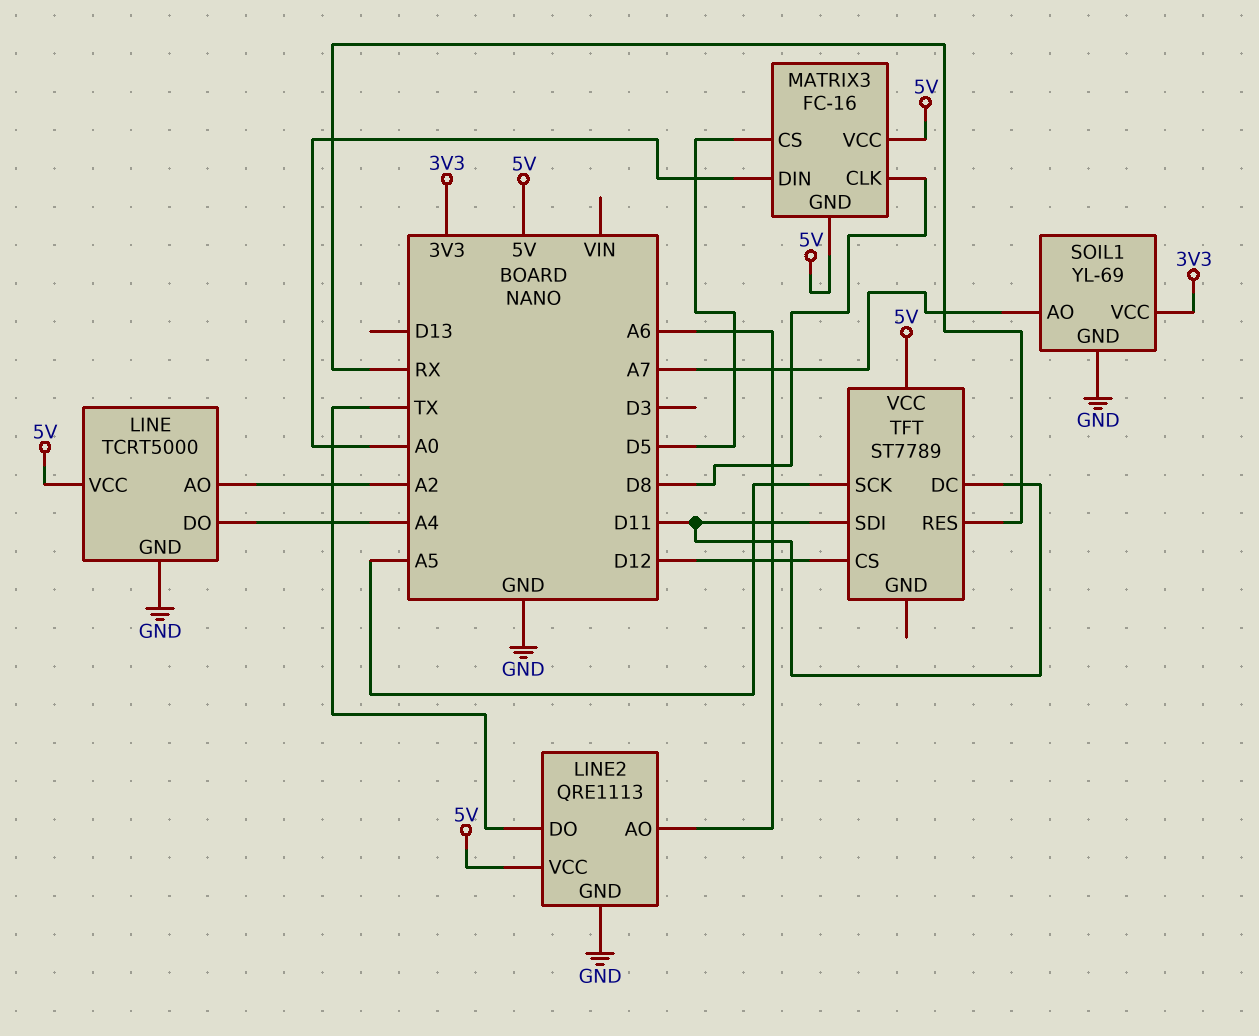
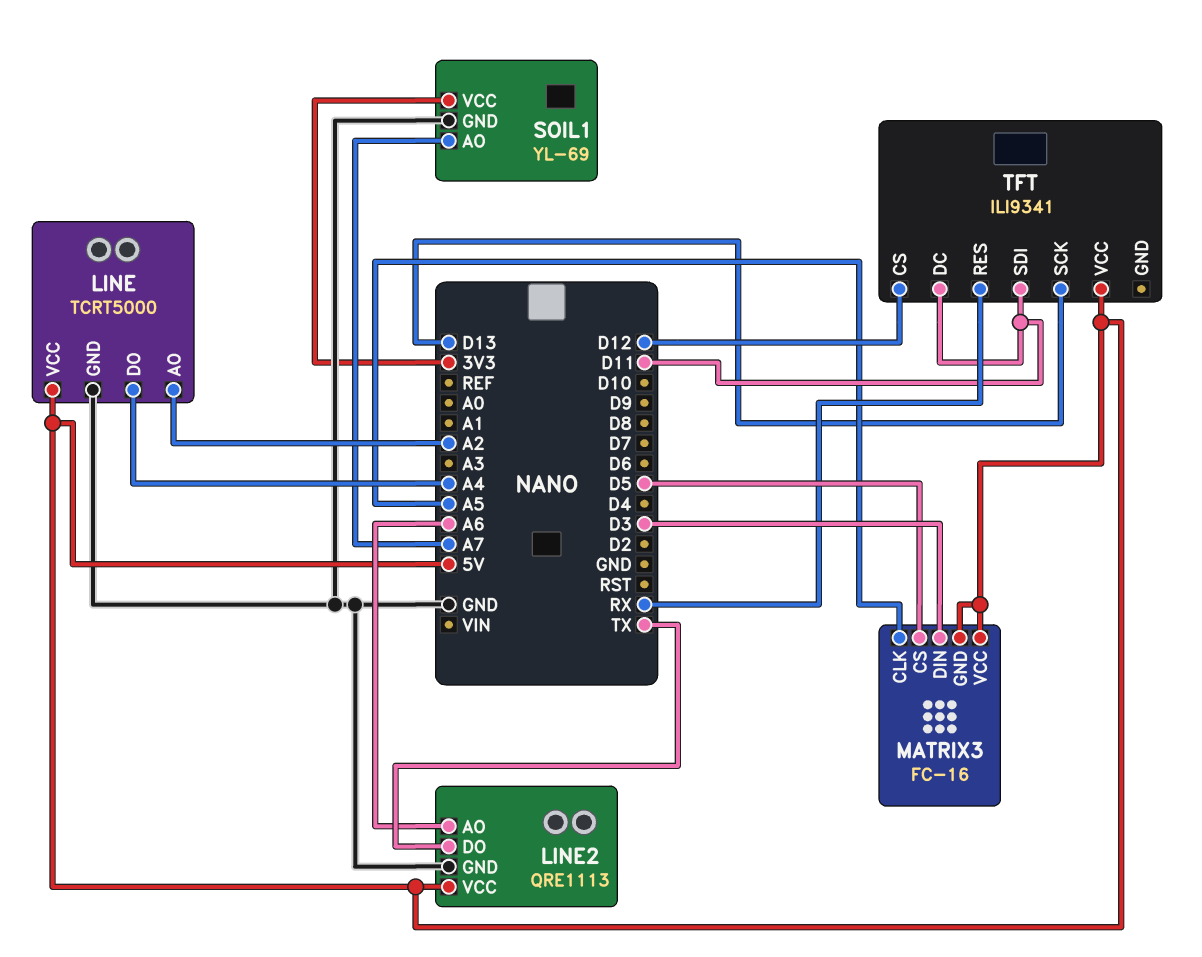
MATRIX3 pin CLK: D8 -> A5
MATRIX3 pin DIN: A0 -> D3
TFT: ST7789 -> ILI9341
TFT pin SCK: A5 -> D13

